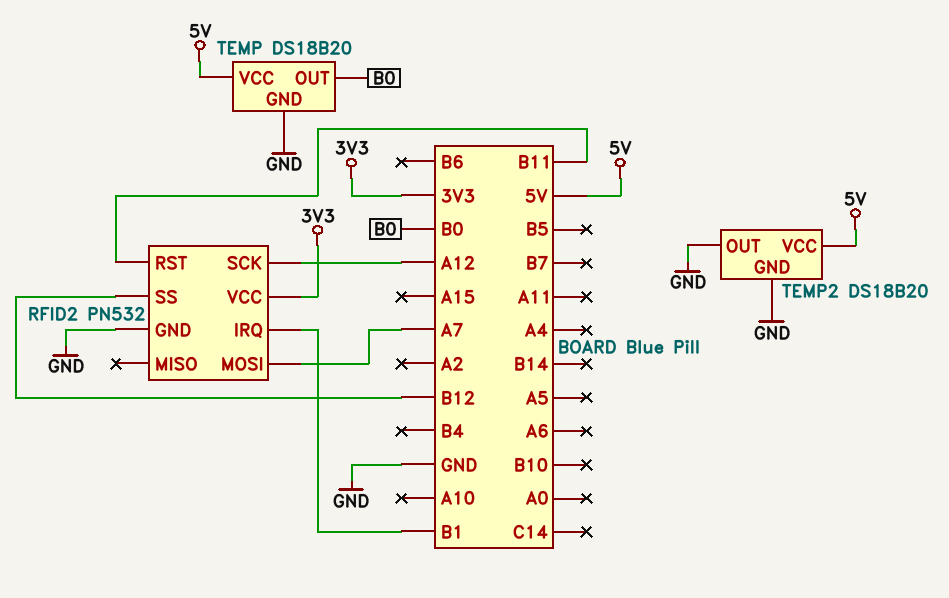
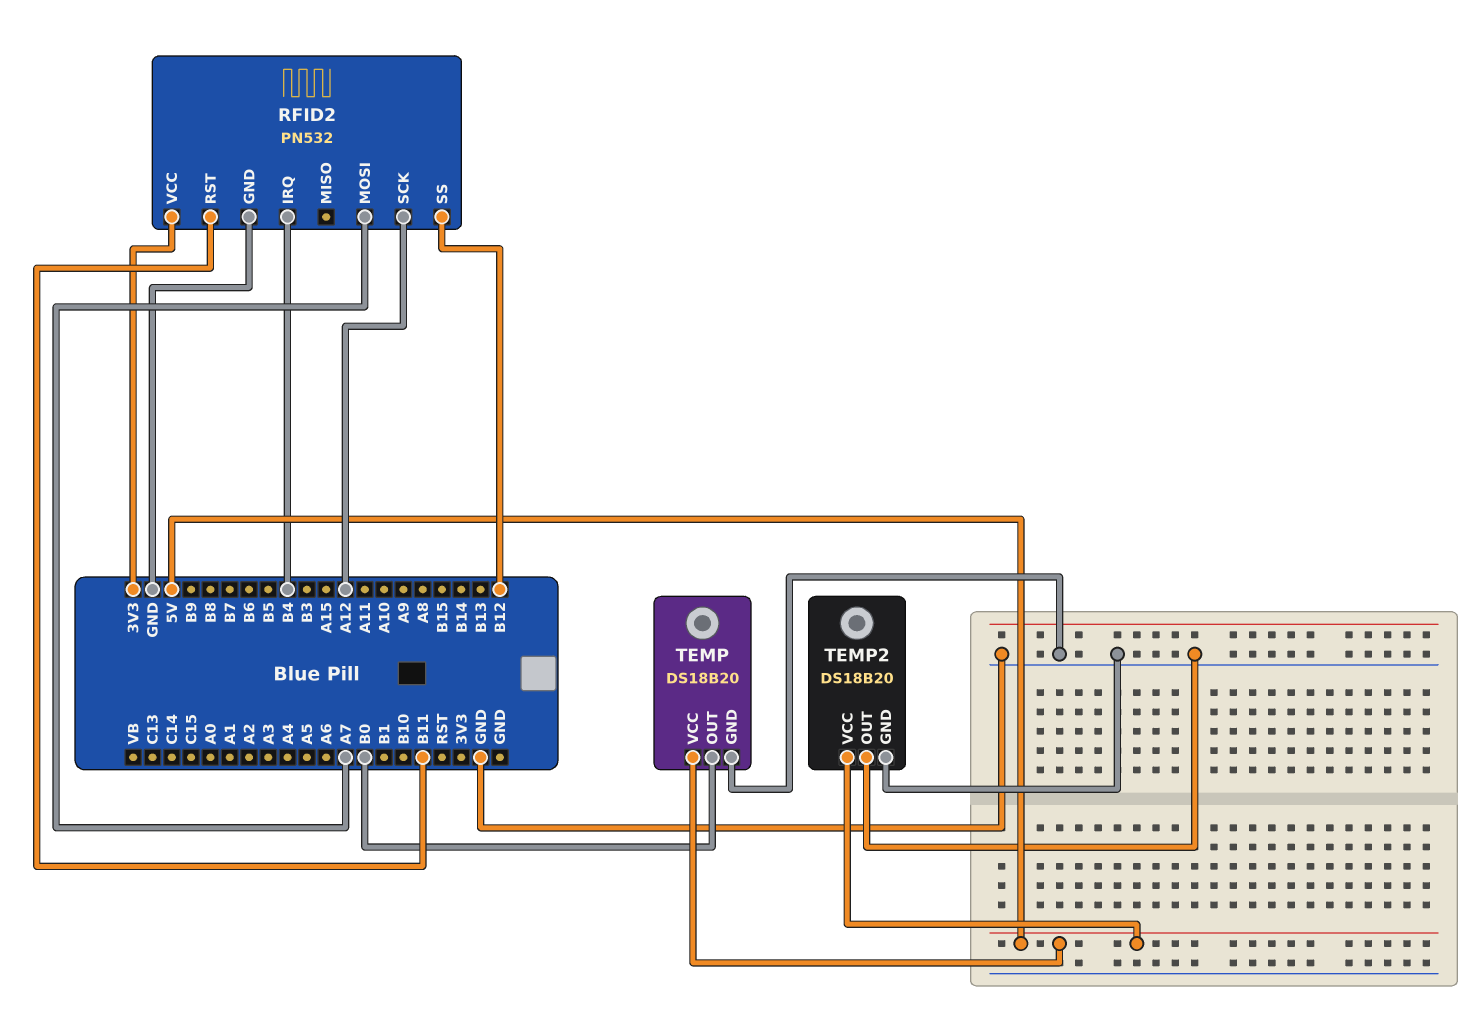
RFID2 pin IRQ: B1 -> B4

